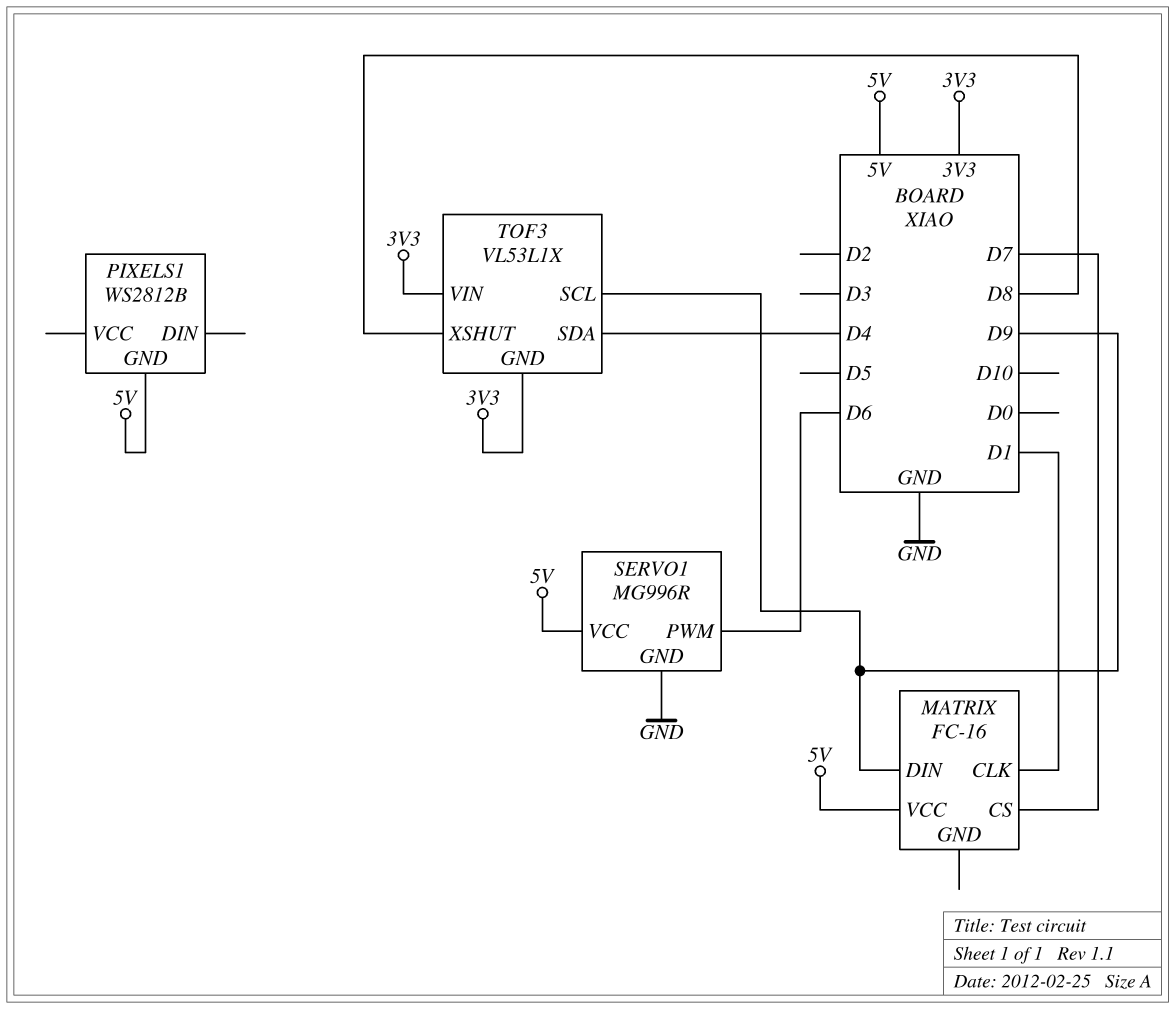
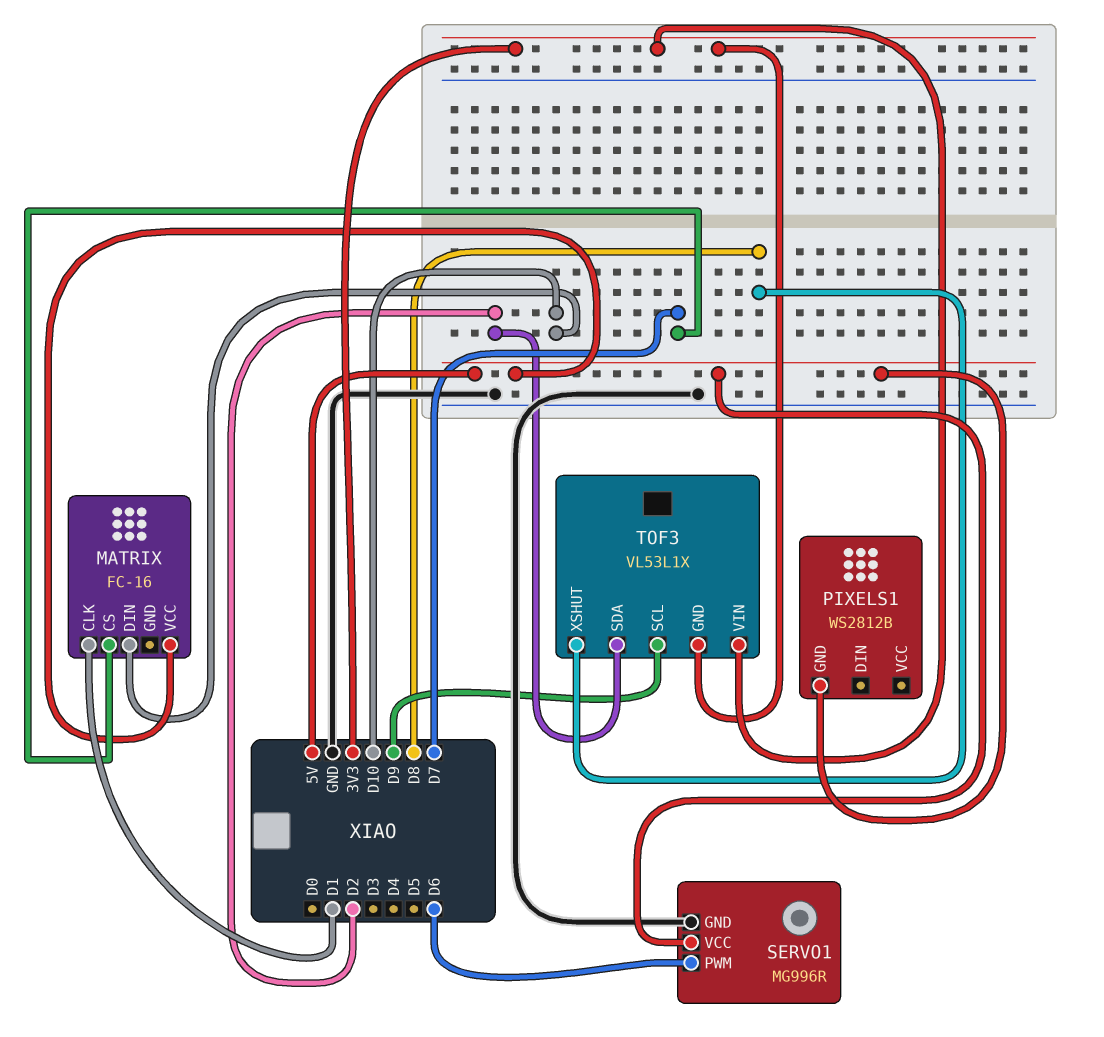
MATRIX pin DIN: D9 -> D10
TOF3 pin SDA: D4 -> D2

